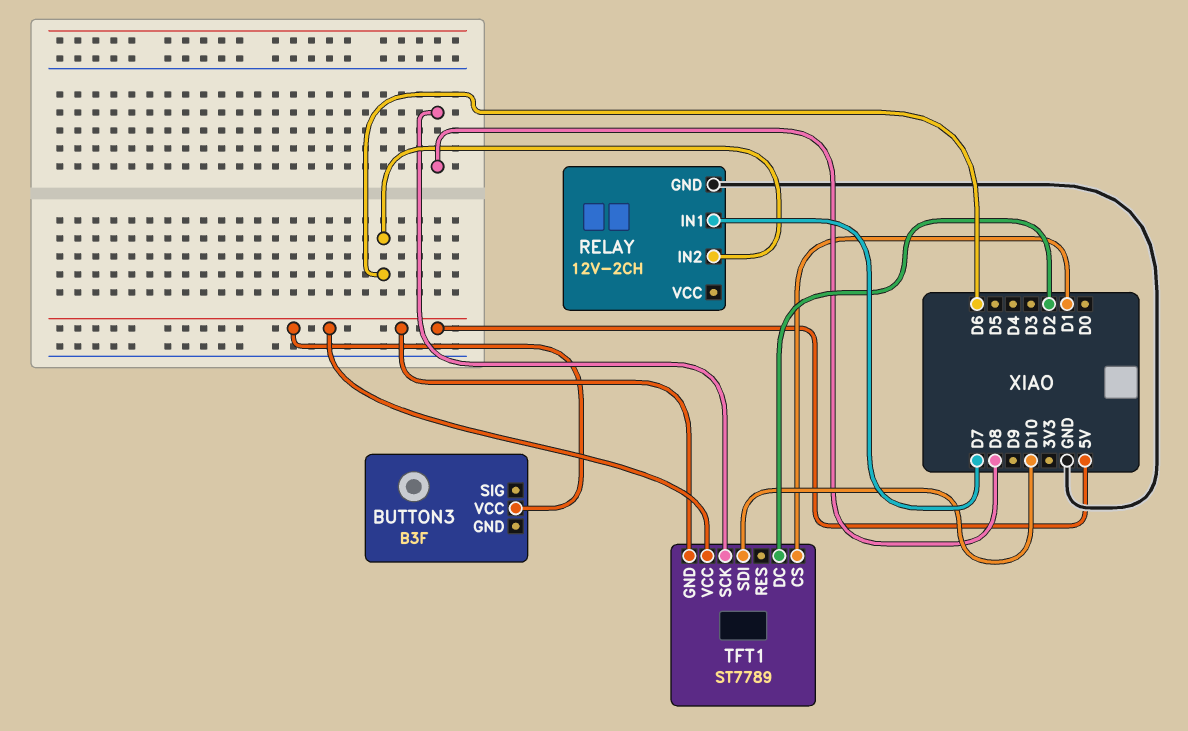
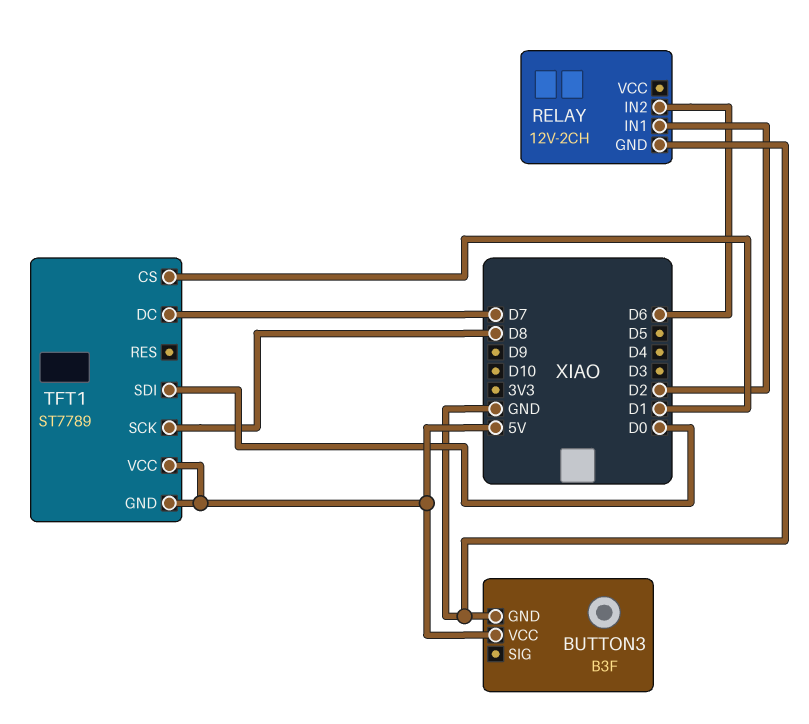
BUTTON3 pin GND: none -> GND
RELAY pin IN1: D7 -> D2
TFT1 pin DC: D2 -> D7
TFT1 pin SDI: D10 -> D0

